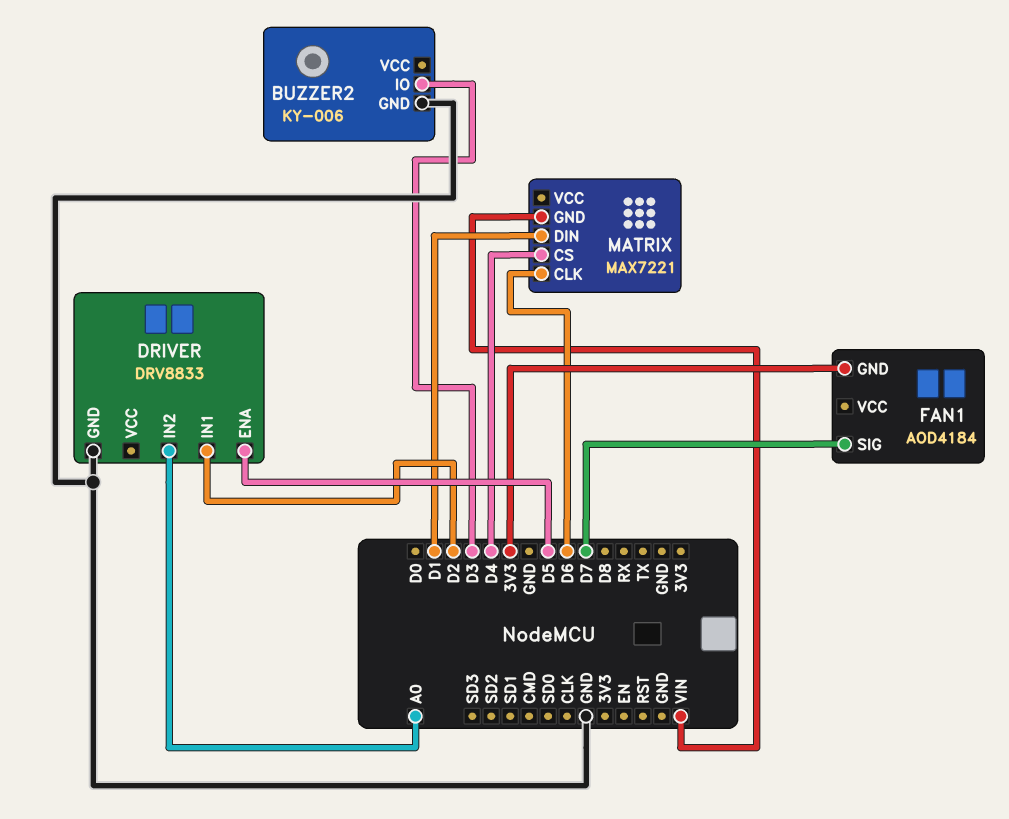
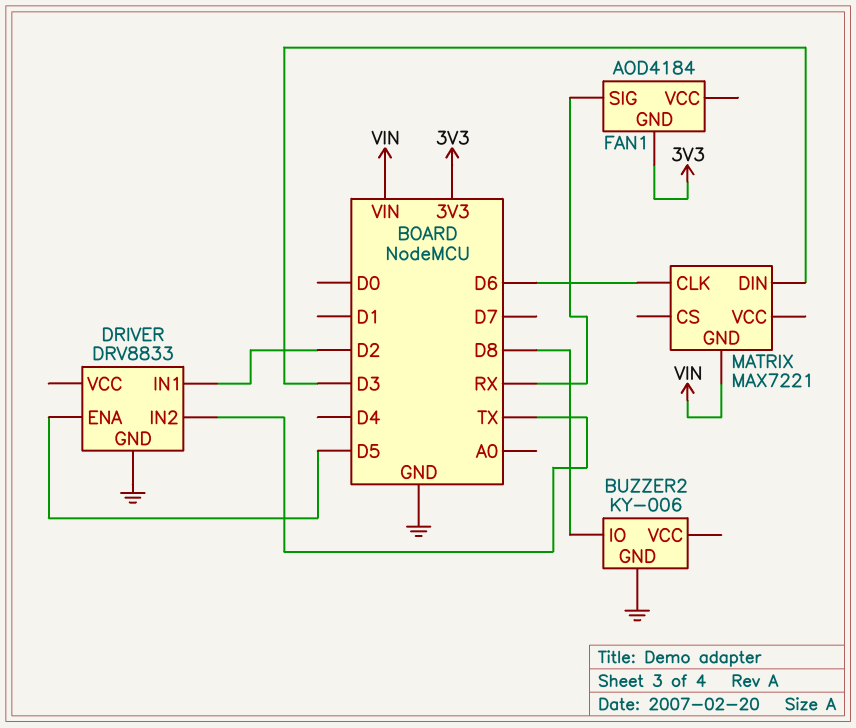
BUZZER2 pin IO: D3 -> D8
DRIVER pin IN2: A0 -> TX
FAN1 pin SIG: D7 -> RX
MATRIX pin CS: D4 -> none
MATRIX pin DIN: D1 -> D3

